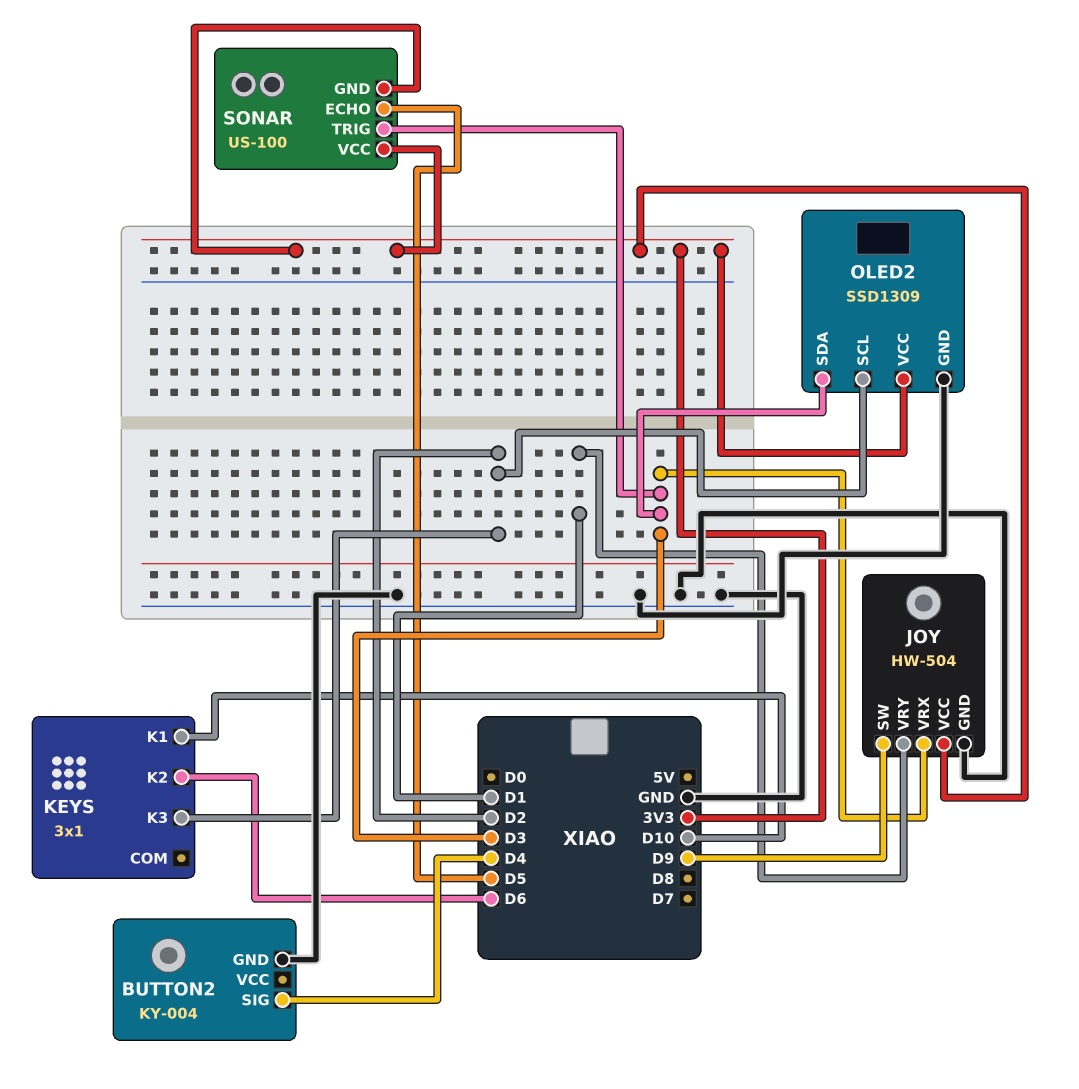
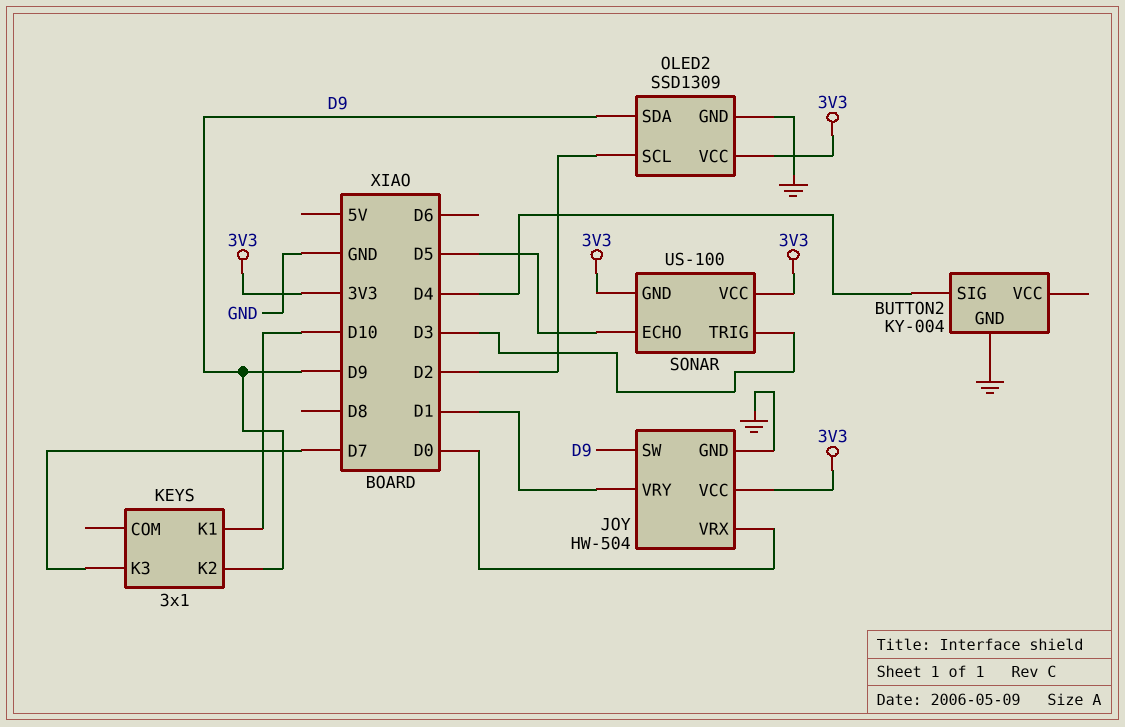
JOY pin VRX: D3 -> D0
KEYS pin K2: D6 -> D9
KEYS pin K3: D2 -> D7
OLED2 pin SDA: D3 -> D9

